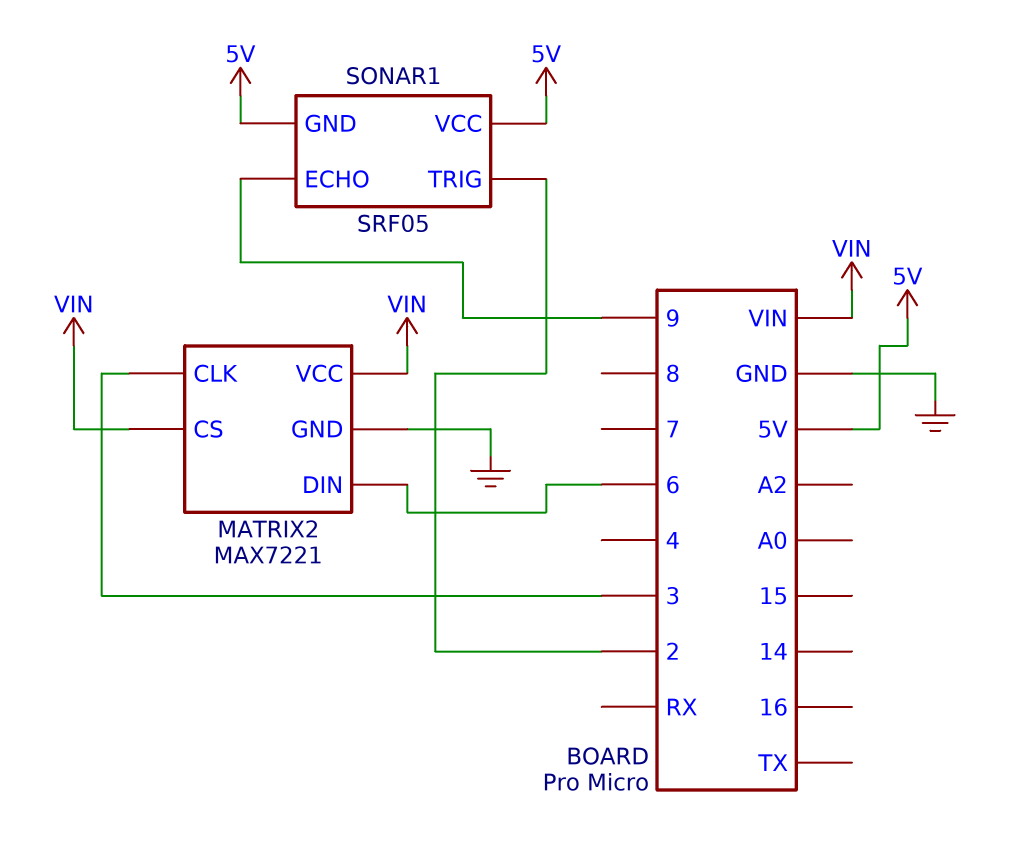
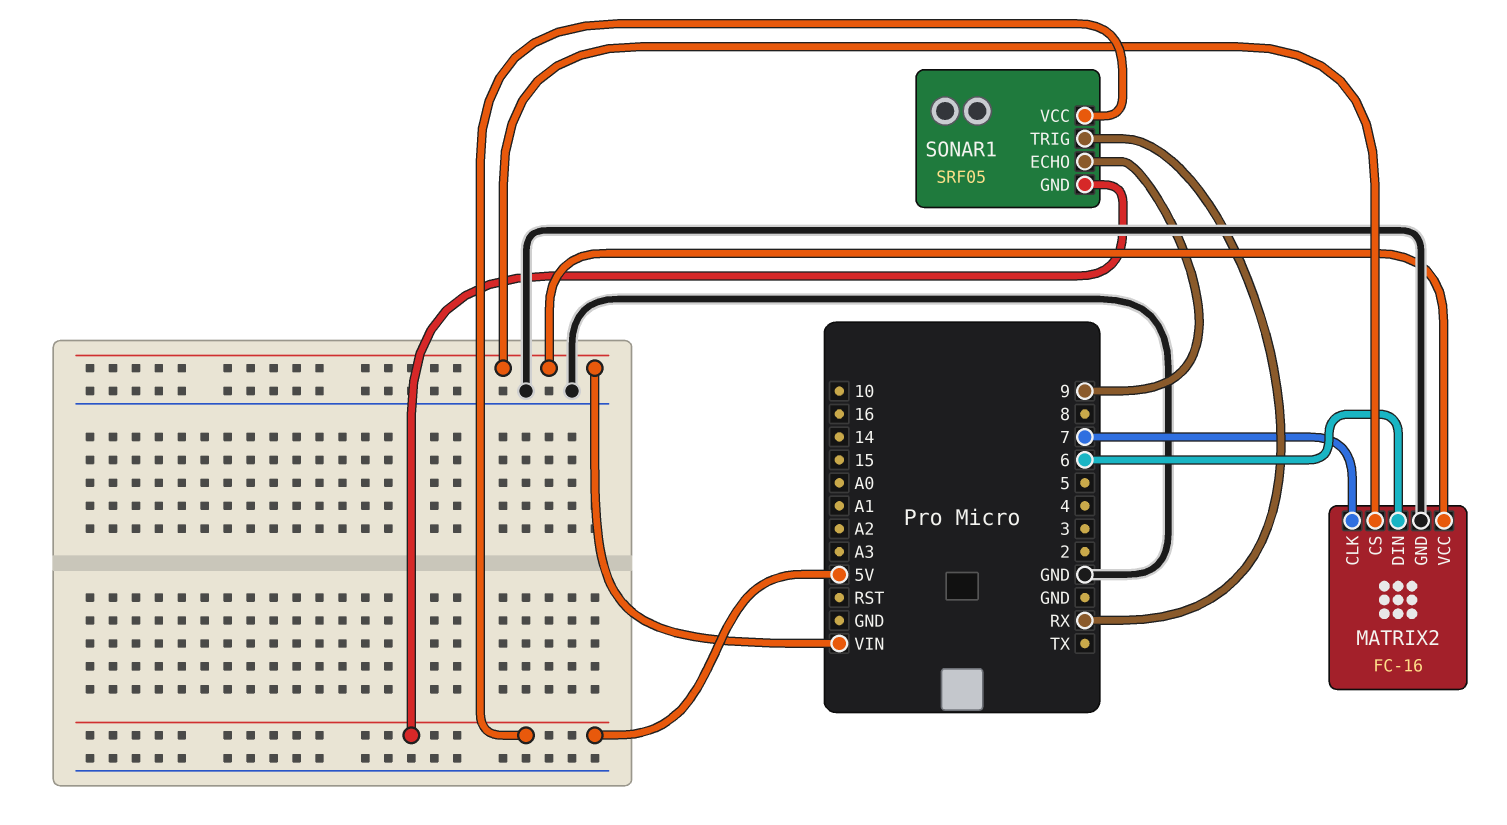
MATRIX2: MAX7221 -> FC-16
MATRIX2 pin CLK: 3 -> 7
SONAR1 pin TRIG: 2 -> RX

